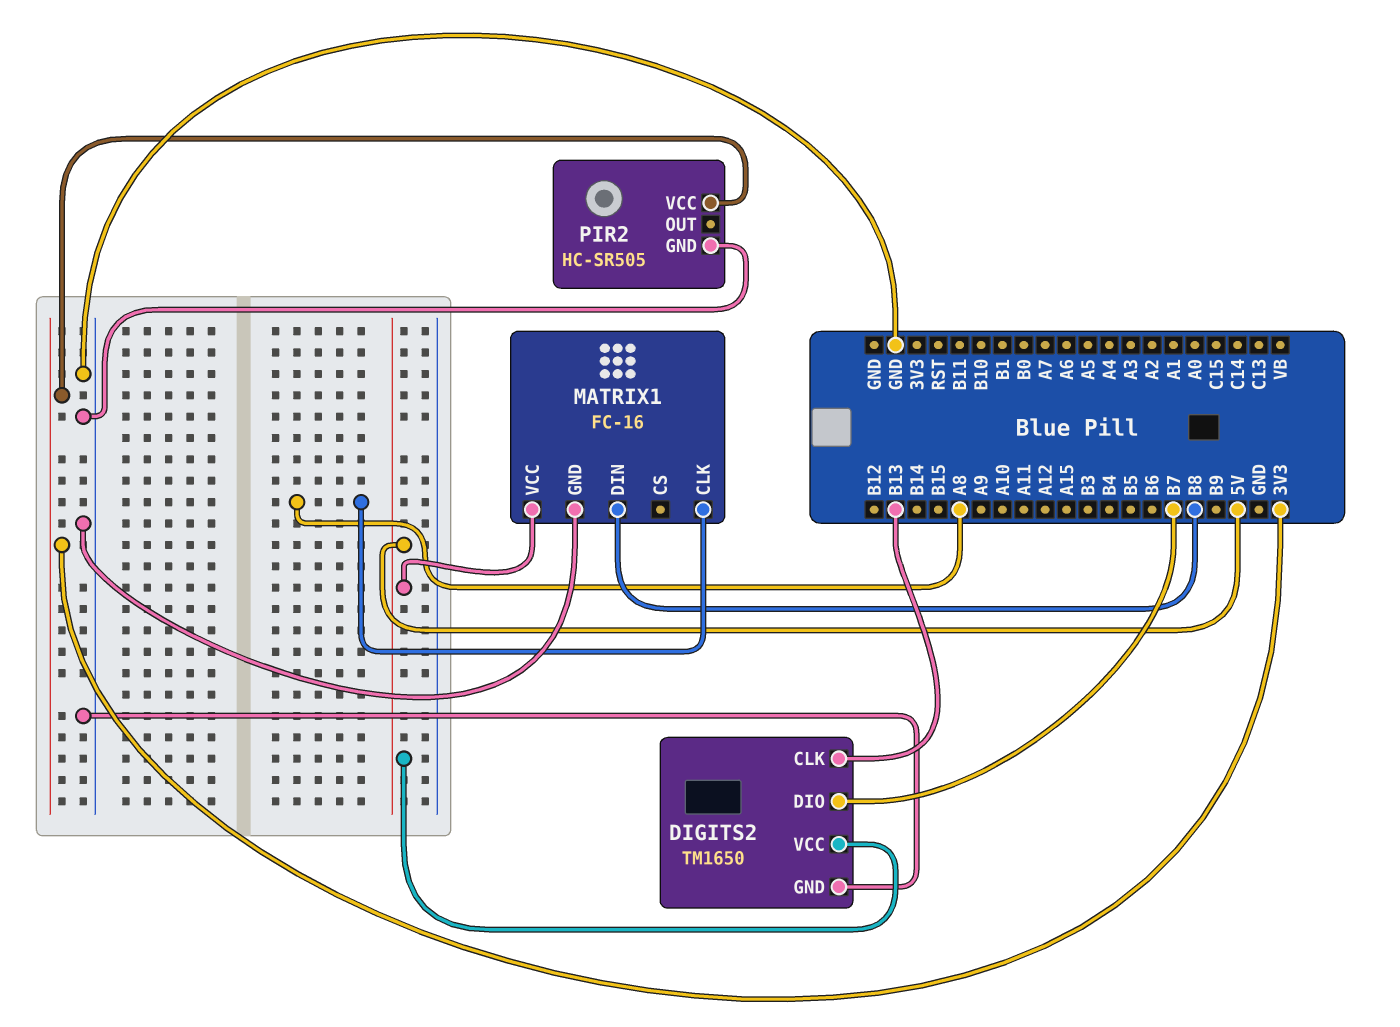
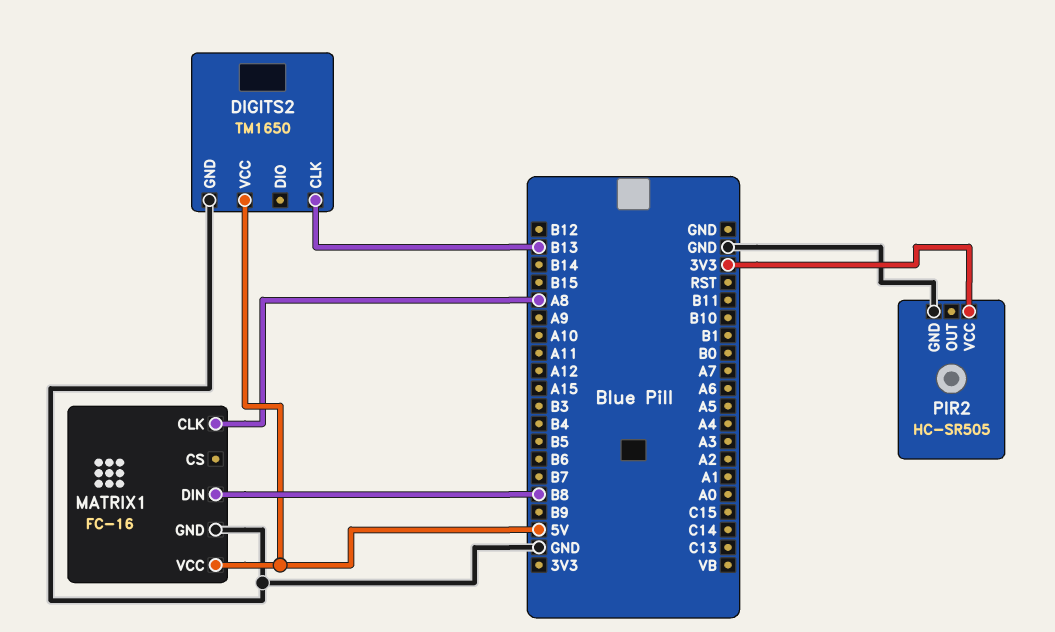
DIGITS2 pin DIO: B7 -> none

